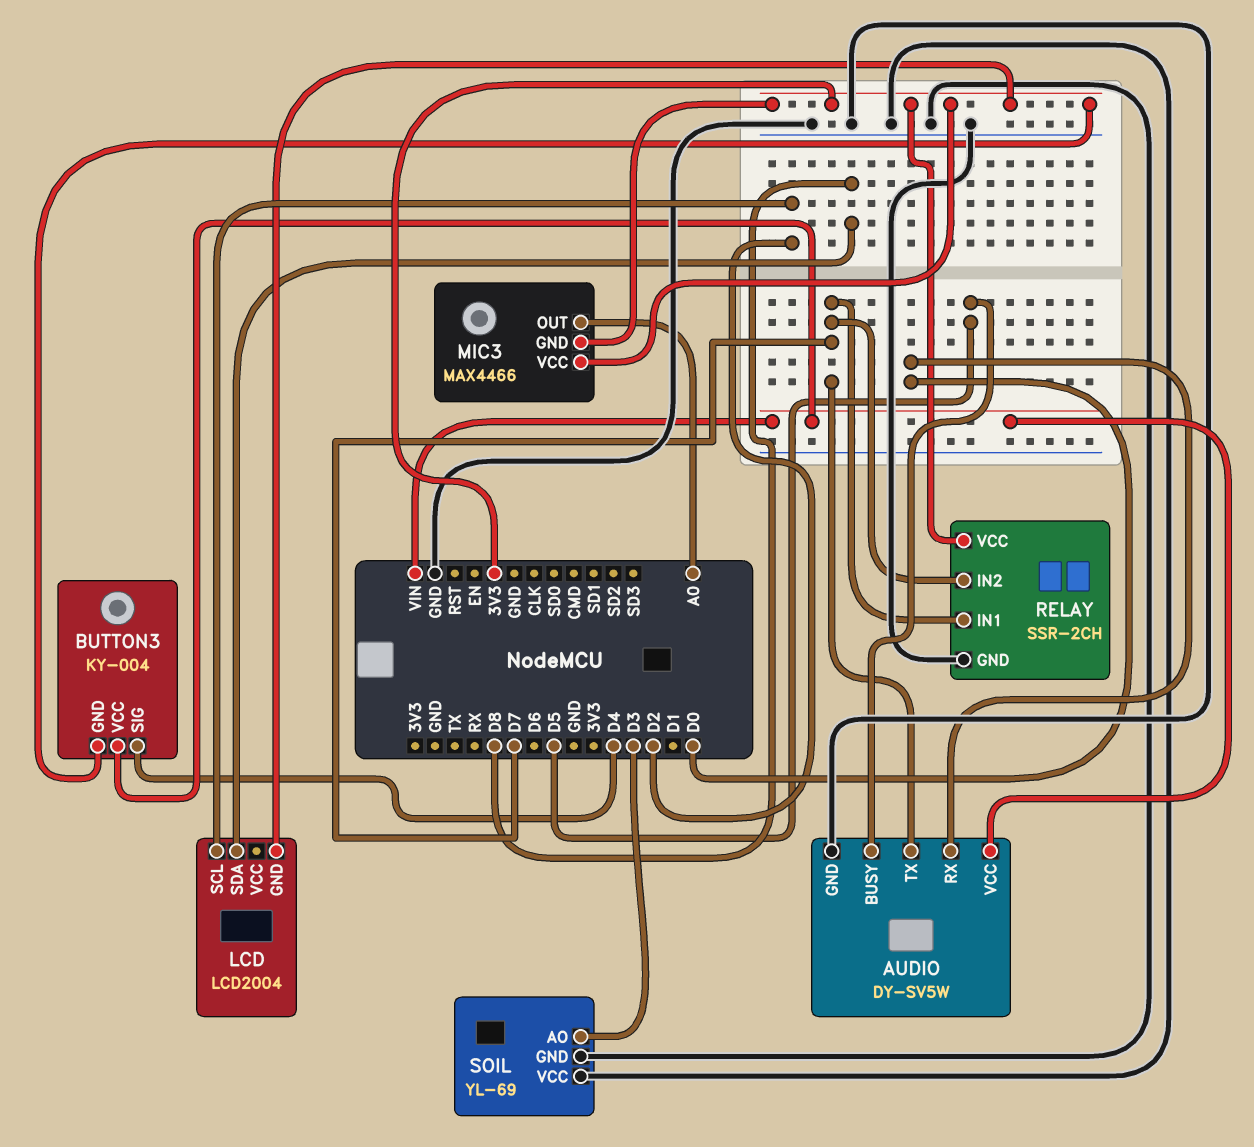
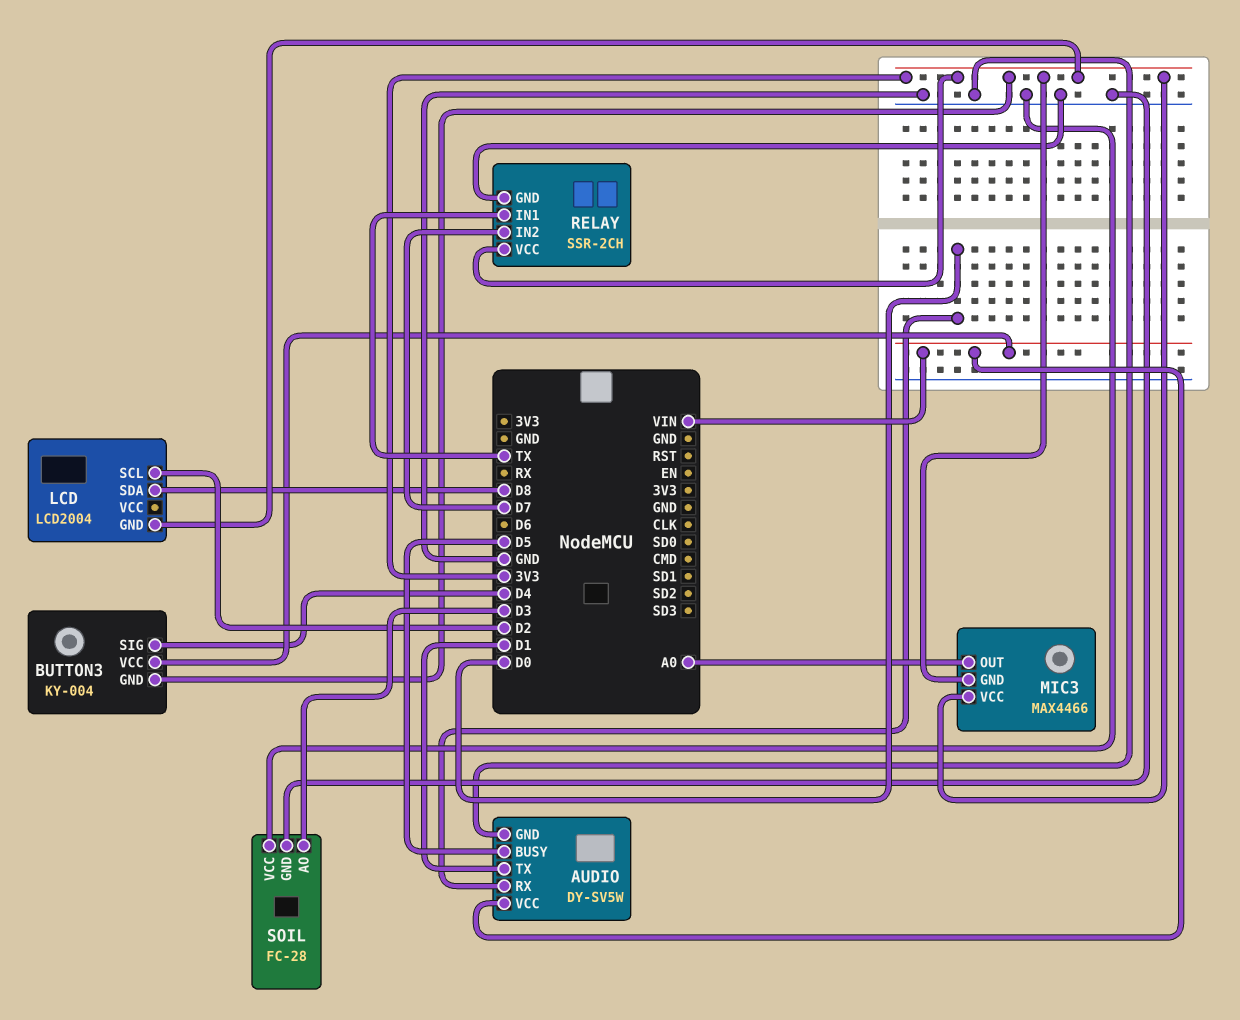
AUDIO pin TX: D7 -> D1
RELAY pin IN1: D7 -> TX
SOIL: YL-69 -> FC-28

